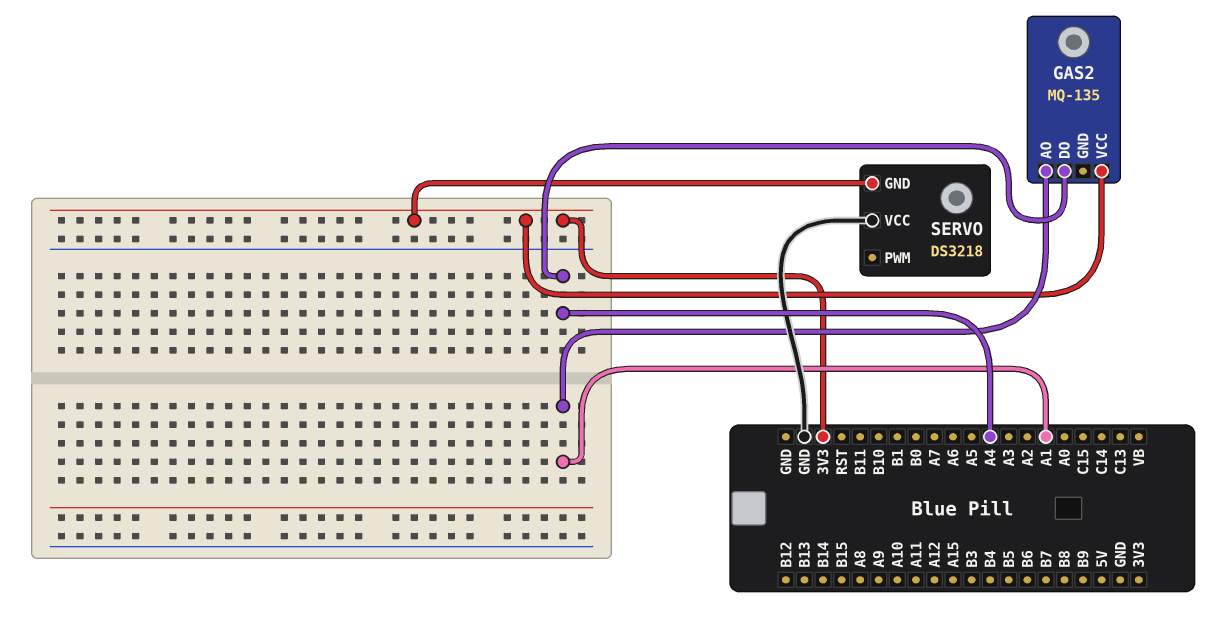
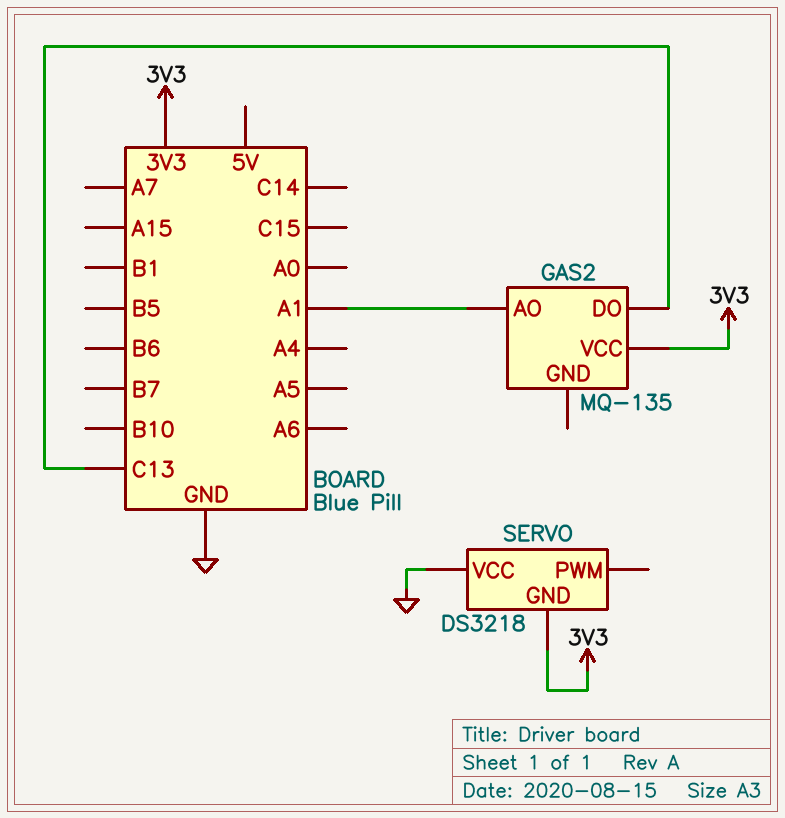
GAS2 pin DO: A4 -> C13

